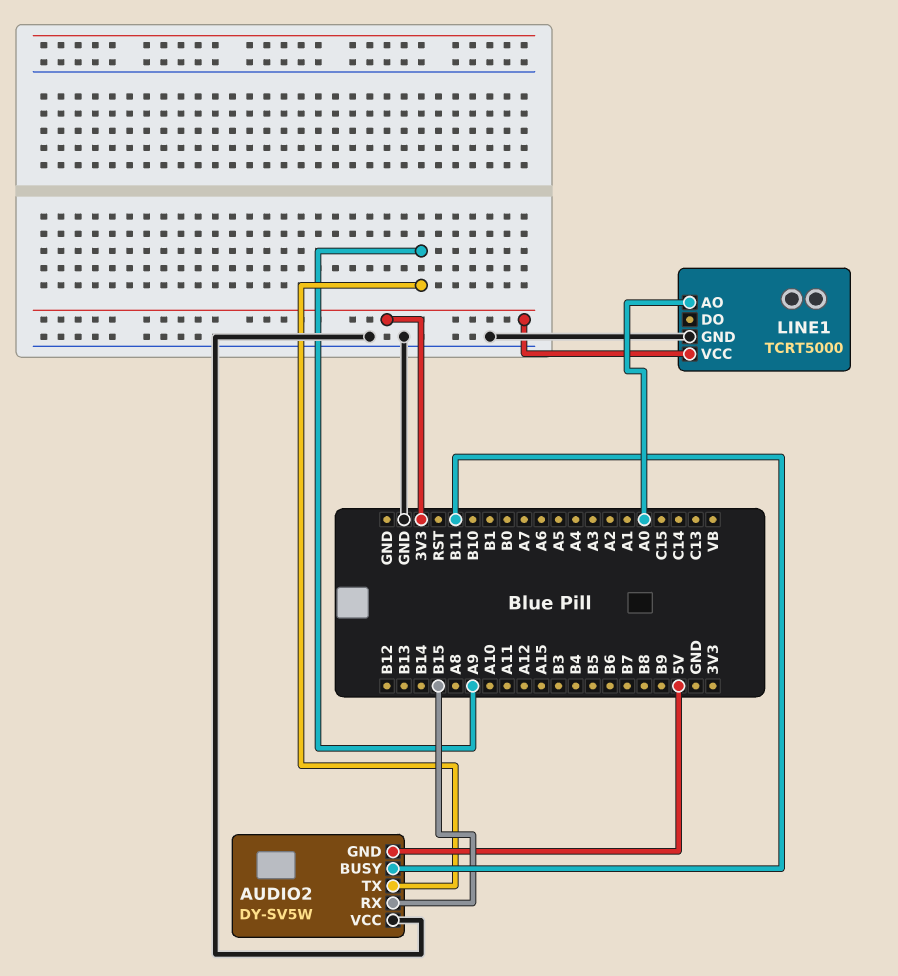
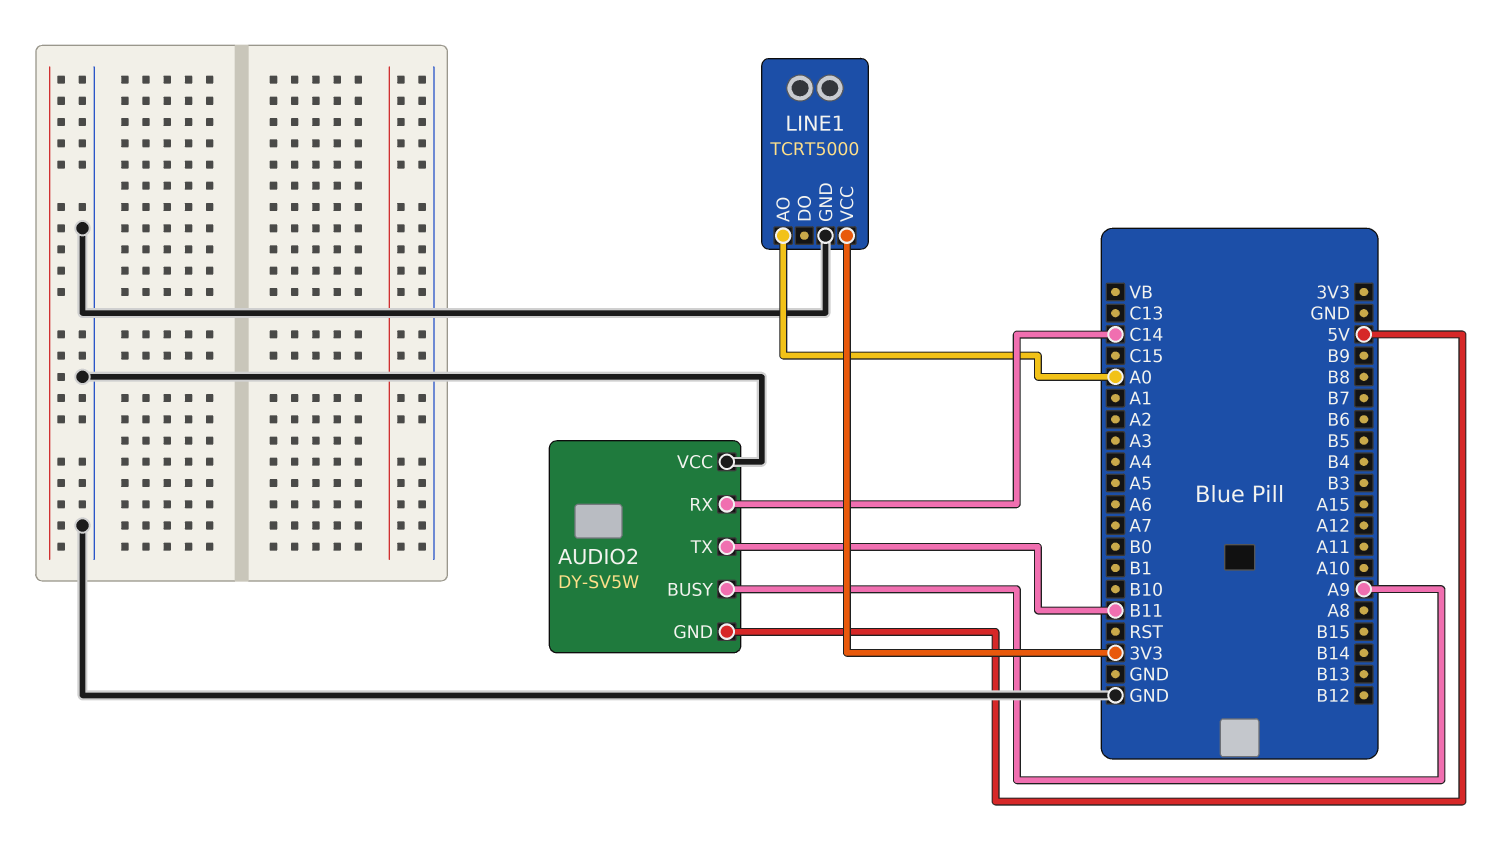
AUDIO2 pin BUSY: B11 -> A9
AUDIO2 pin RX: B15 -> C14
AUDIO2 pin TX: A9 -> B11

